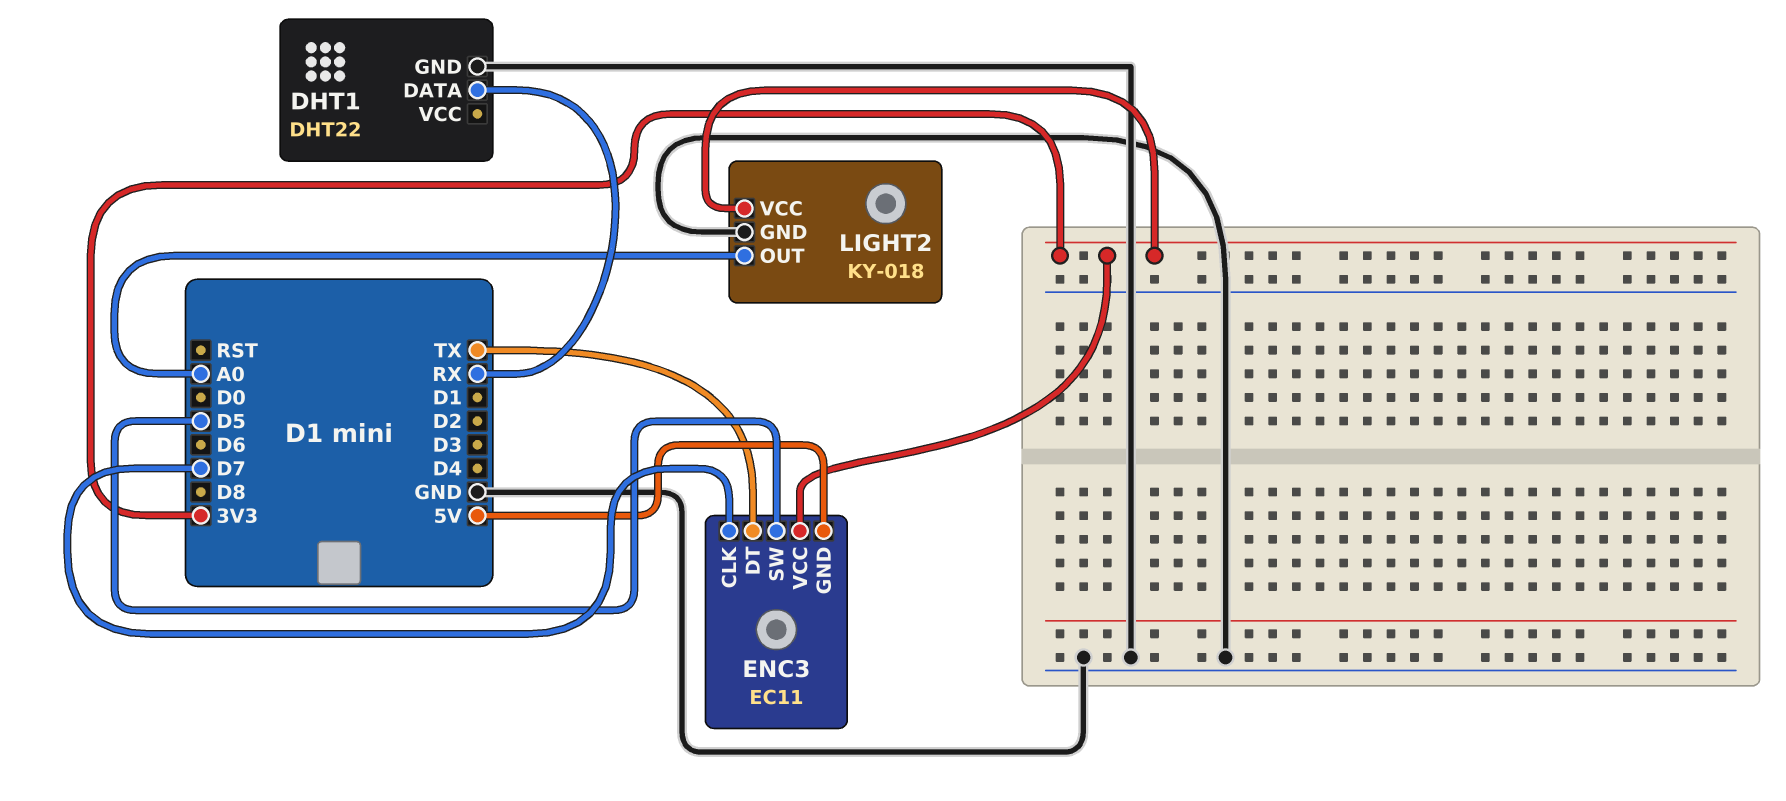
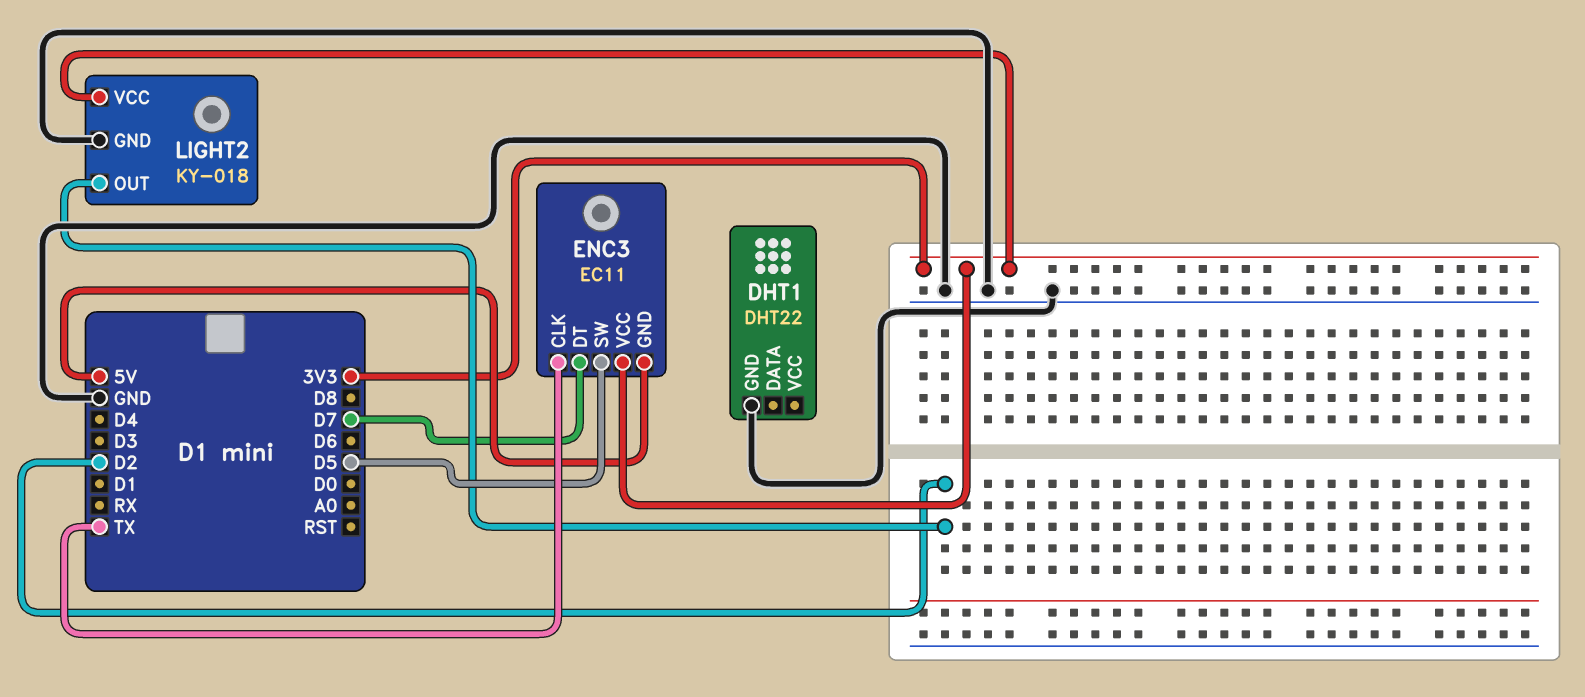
DHT1 pin DATA: RX -> none
ENC3 pin CLK: D7 -> TX
ENC3 pin DT: TX -> D7
LIGHT2 pin OUT: A0 -> D2

